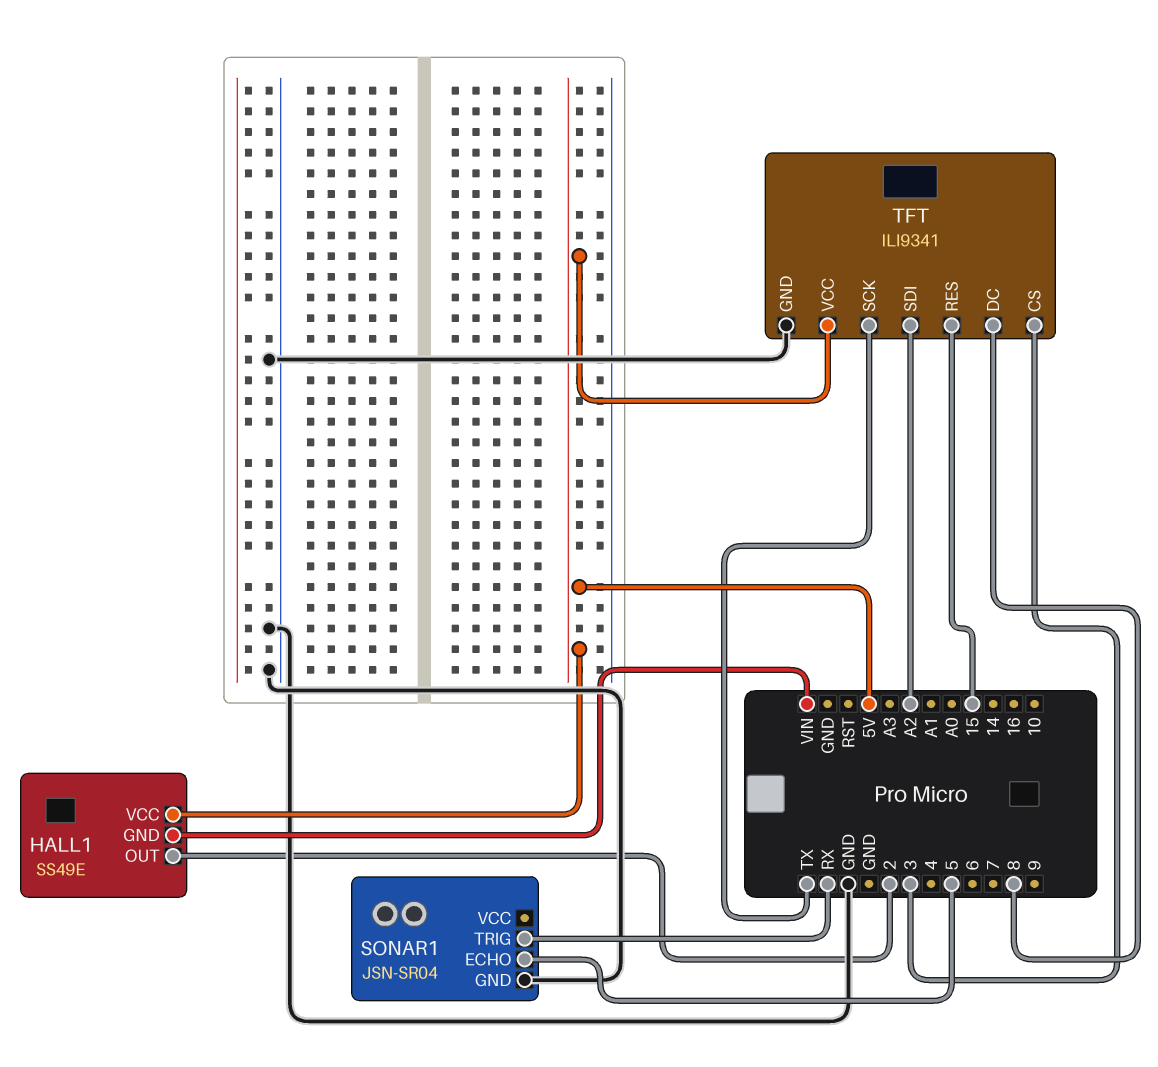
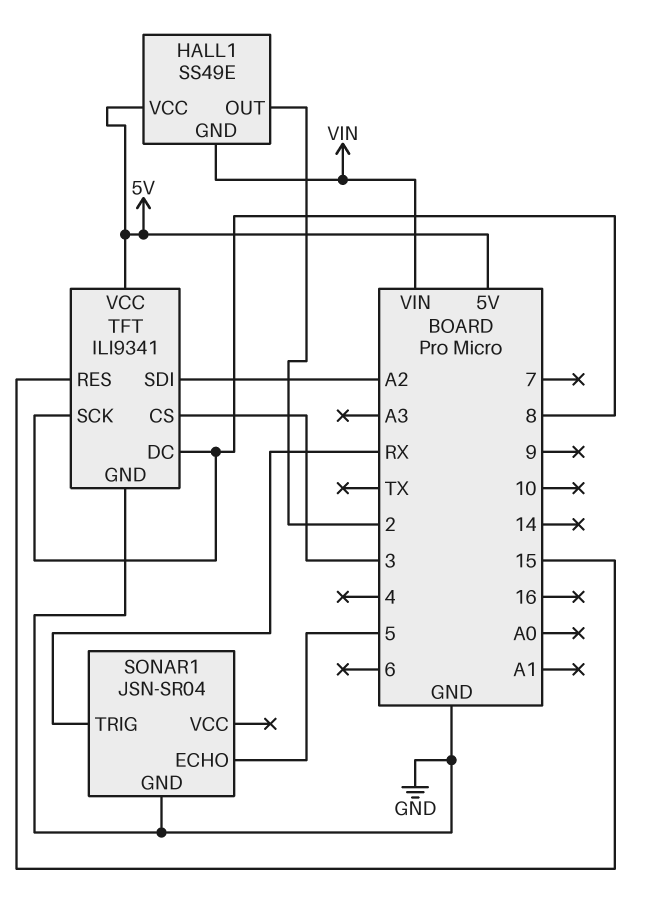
TFT pin SCK: TX -> 8

